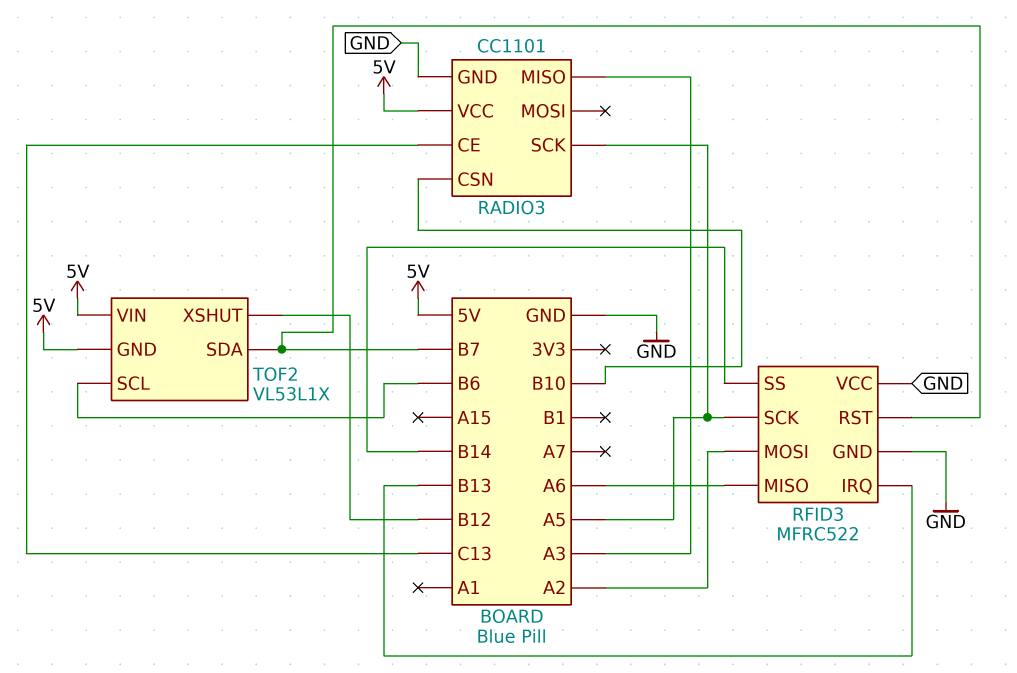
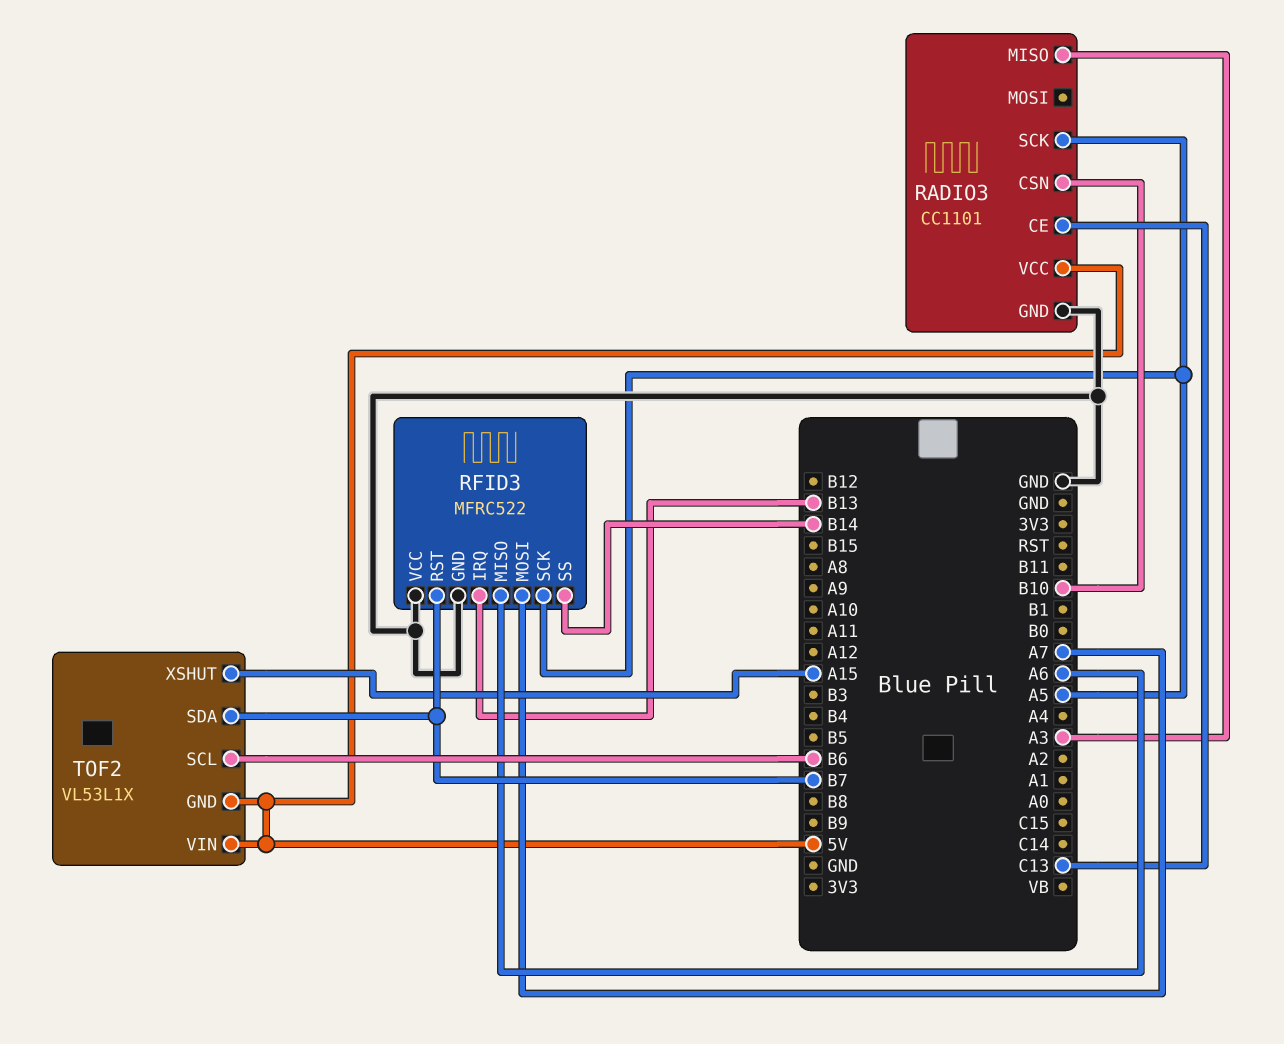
RFID3 pin MOSI: A2 -> A7
TOF2 pin XSHUT: B12 -> A15

